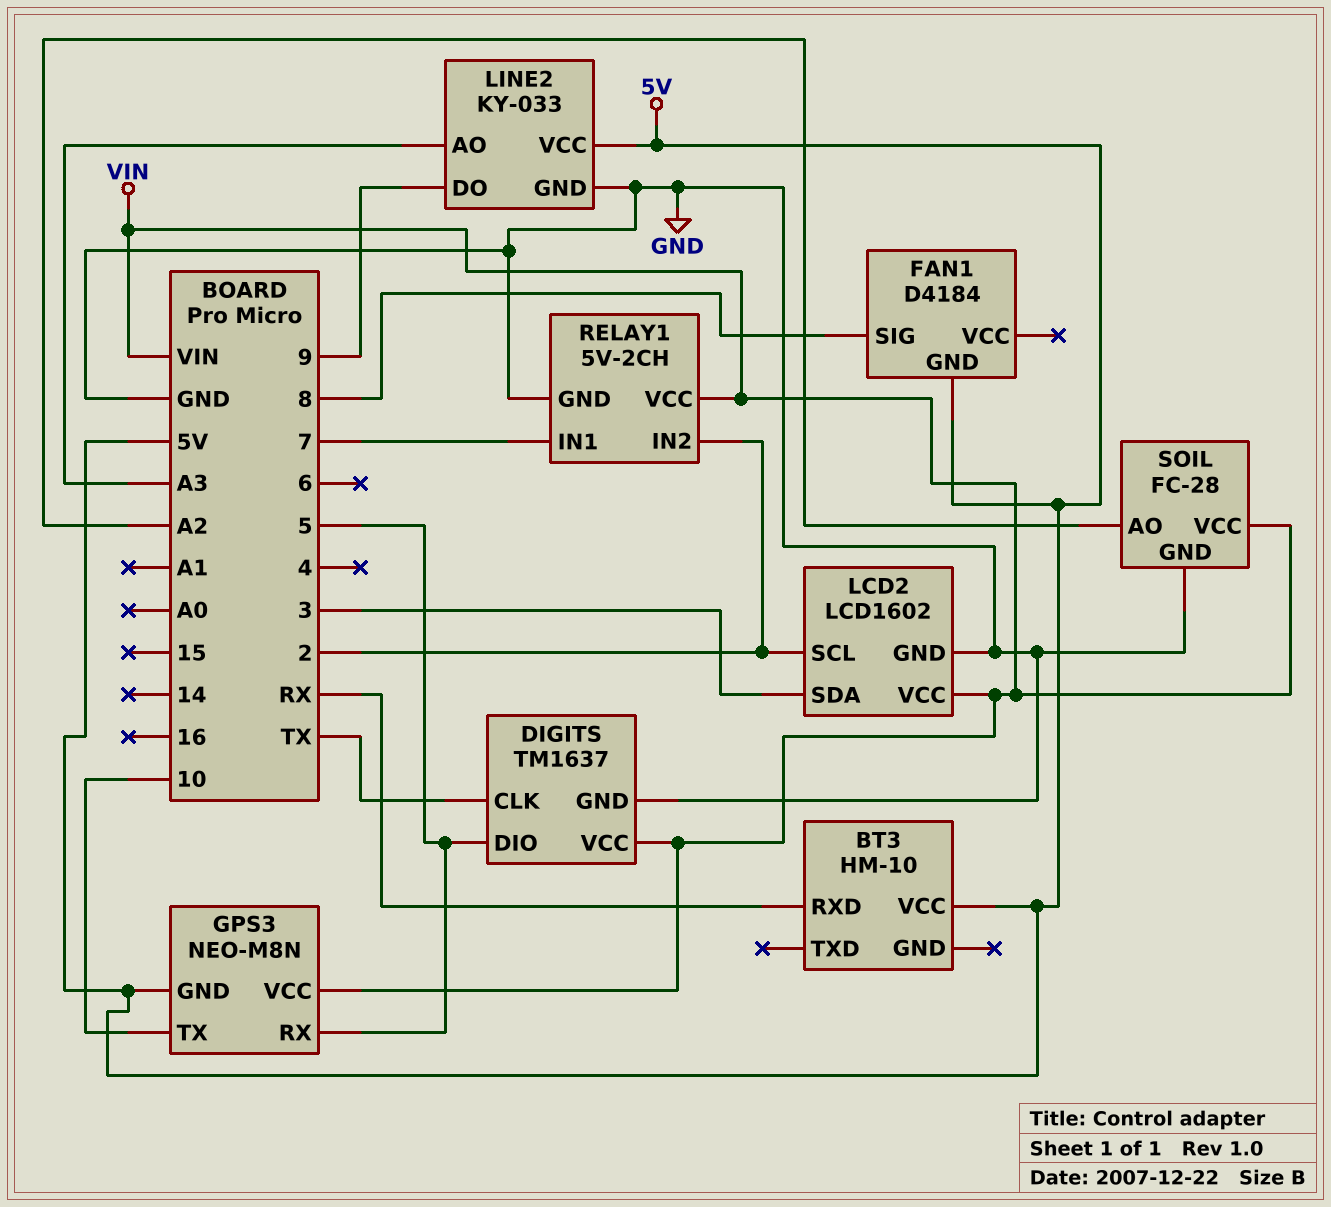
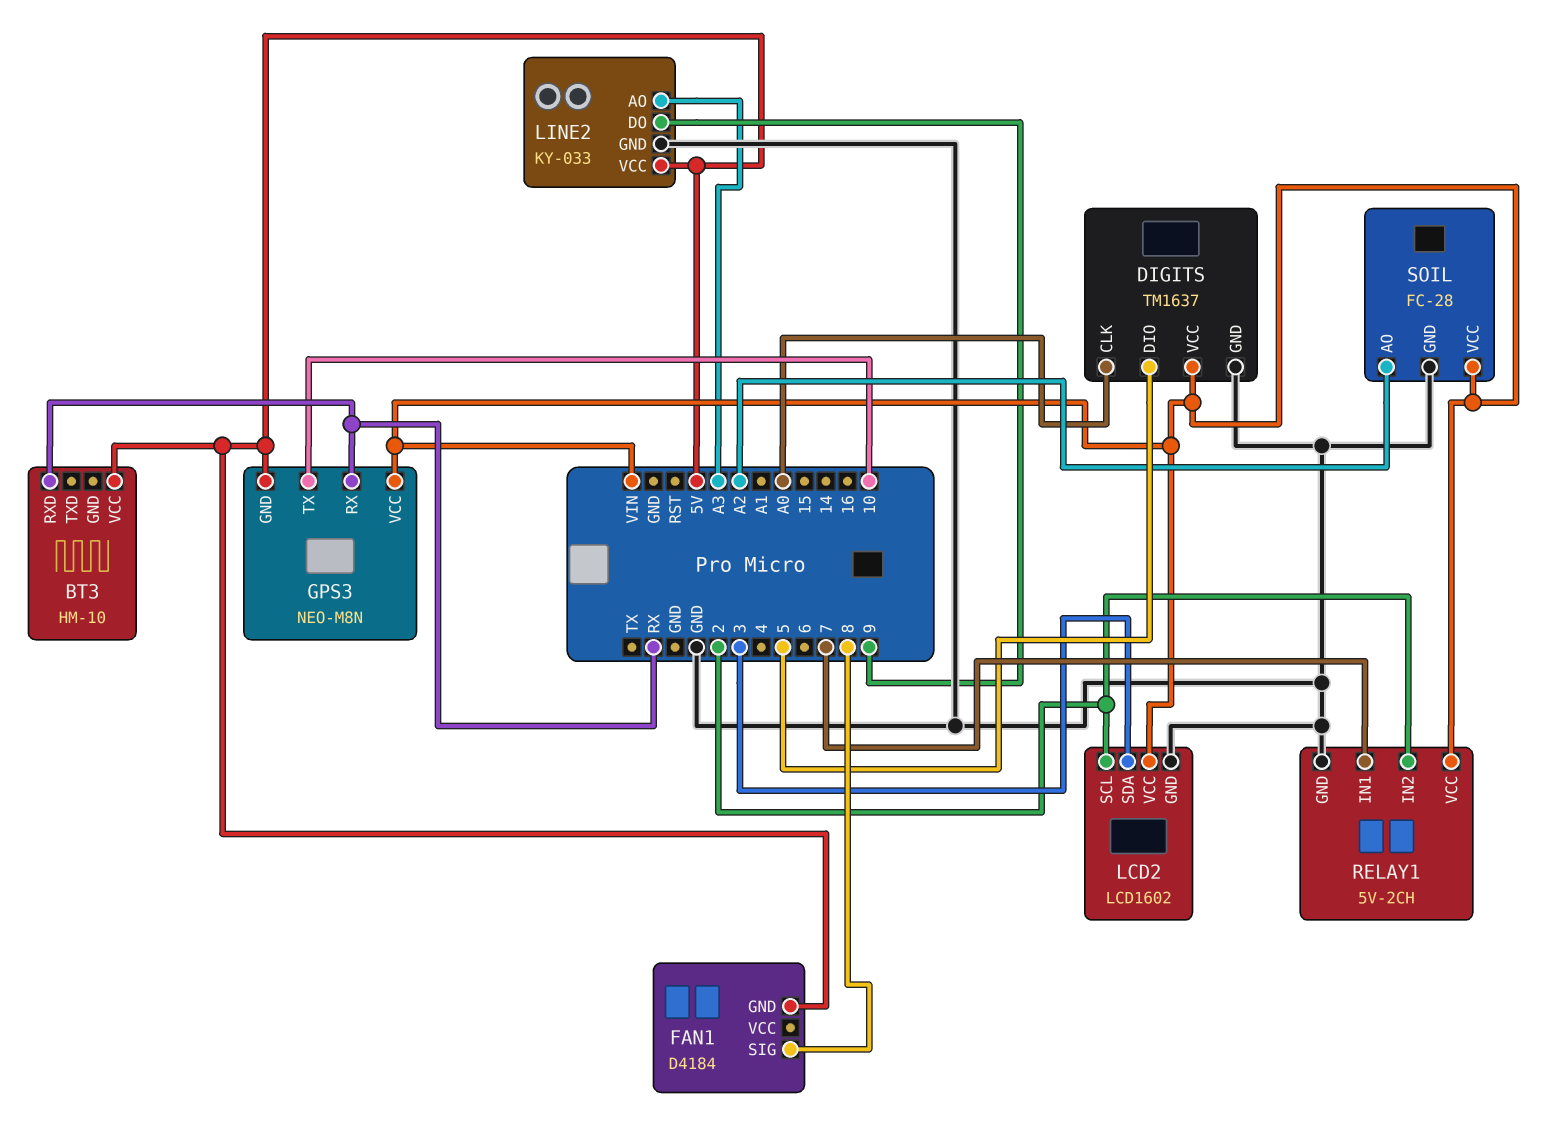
DIGITS pin CLK: TX -> A0
GPS3 pin RX: 5 -> RX

